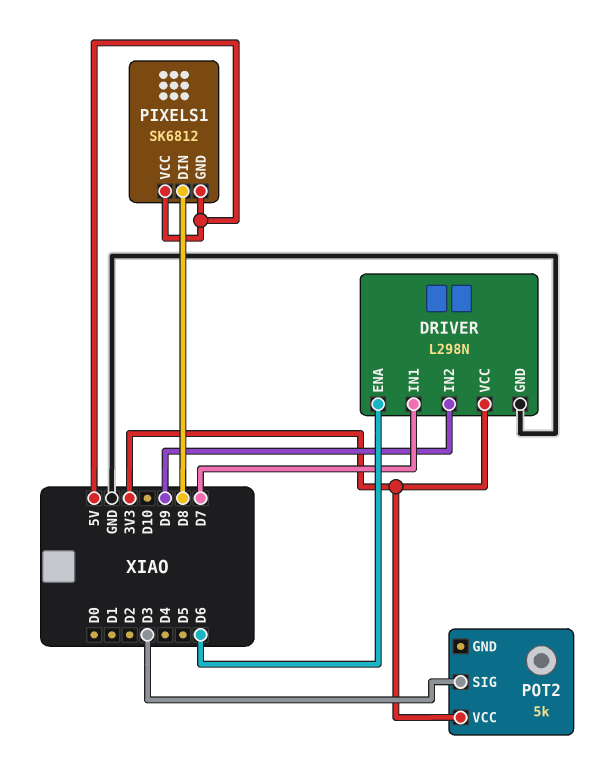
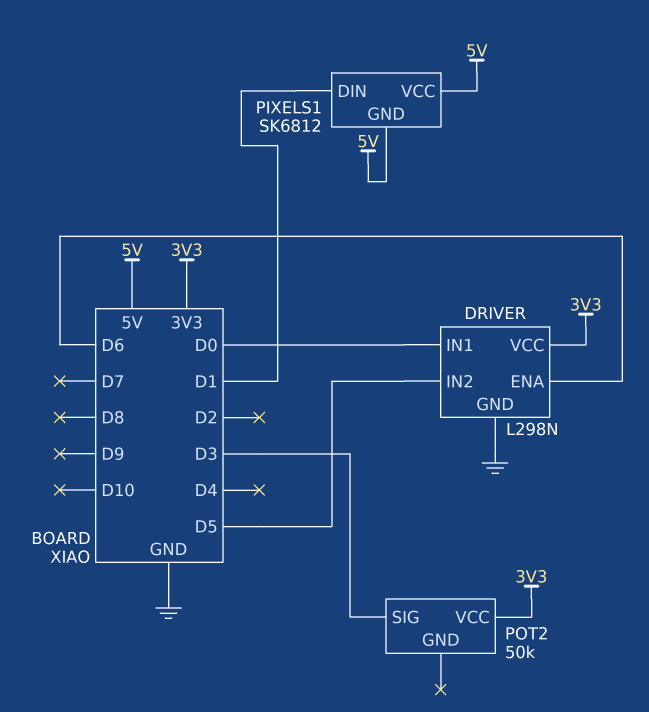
DRIVER pin IN1: D7 -> D0
DRIVER pin IN2: D9 -> D5
PIXELS1 pin DIN: D8 -> D1
POT2: 5k -> 50k

